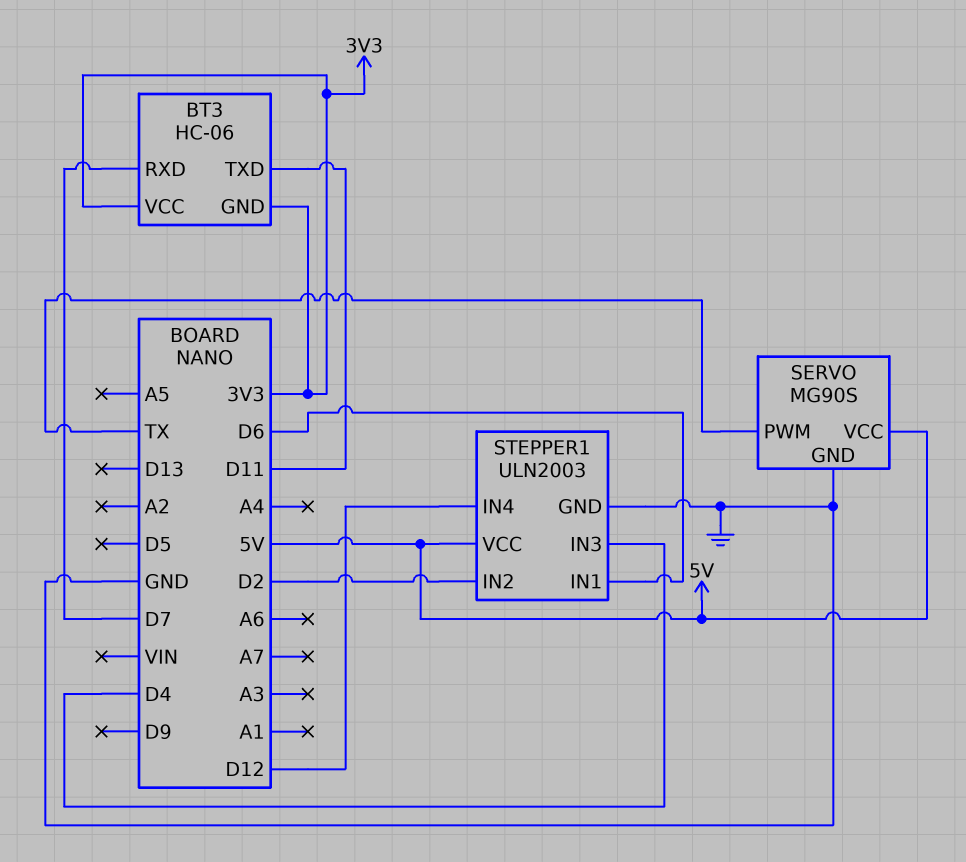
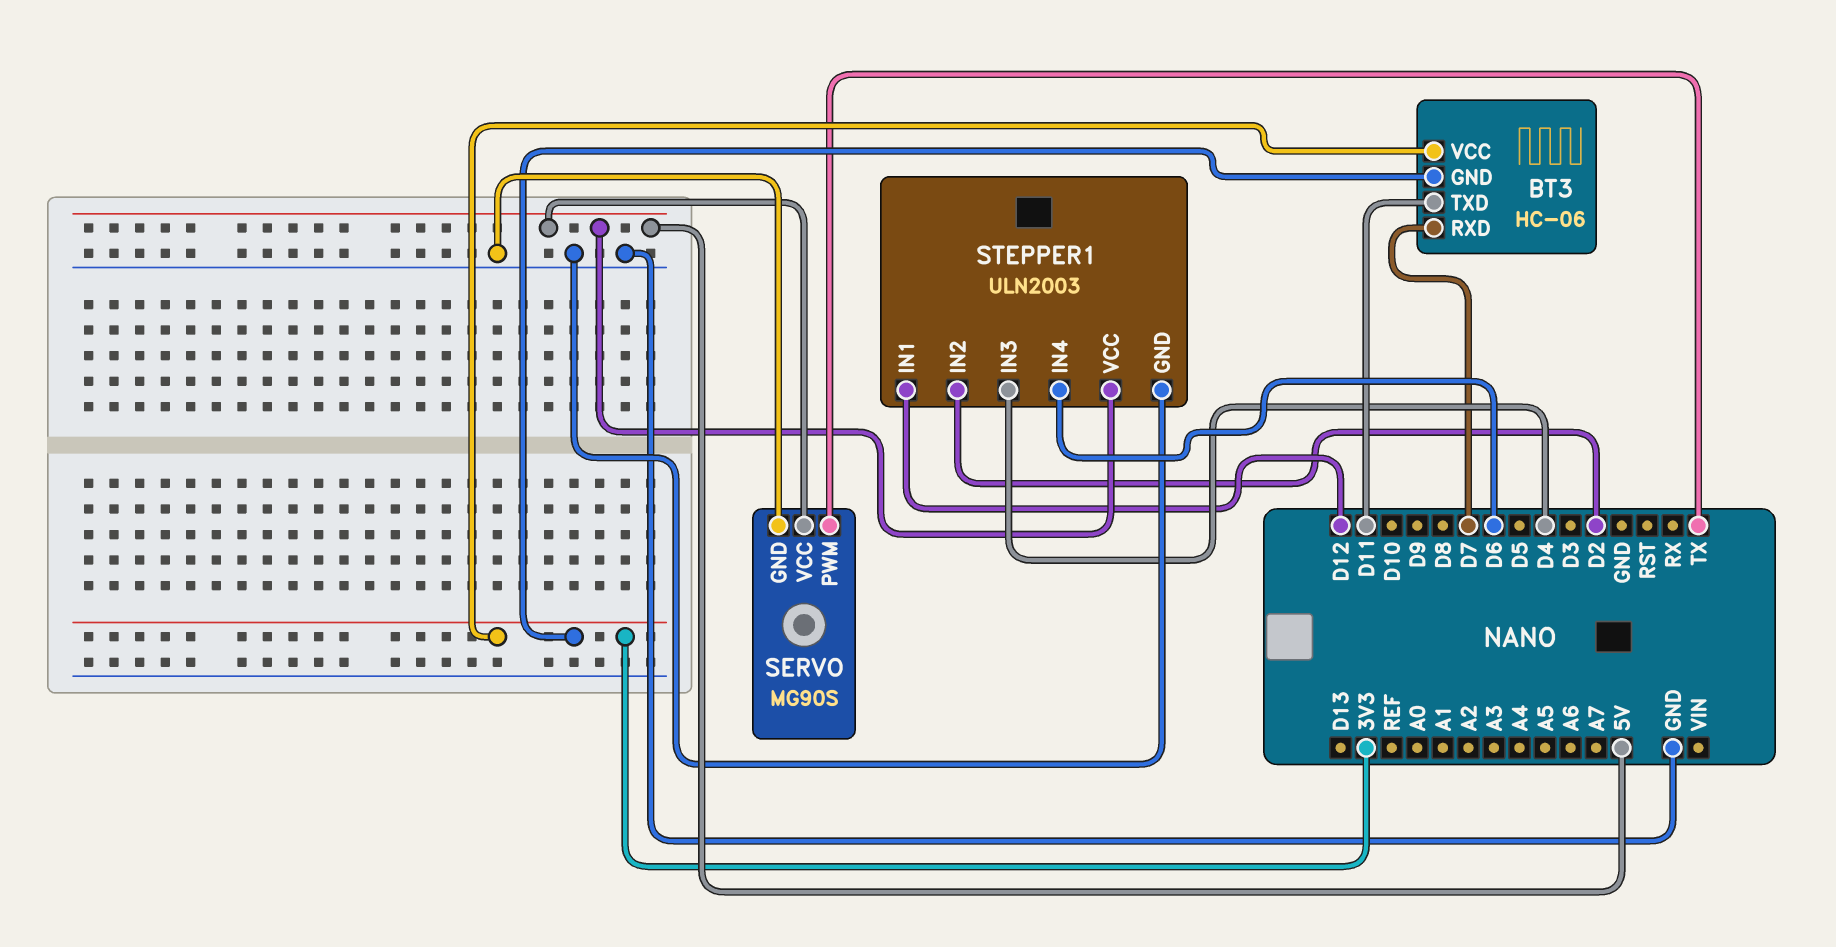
STEPPER1 pin IN1: D6 -> D12
STEPPER1 pin IN4: D12 -> D6

